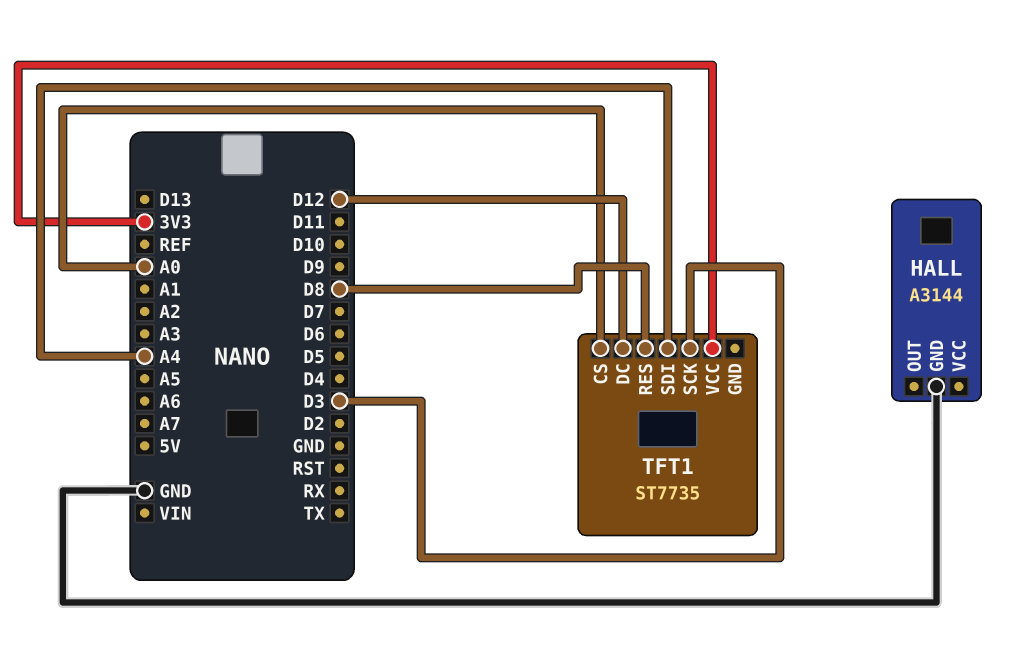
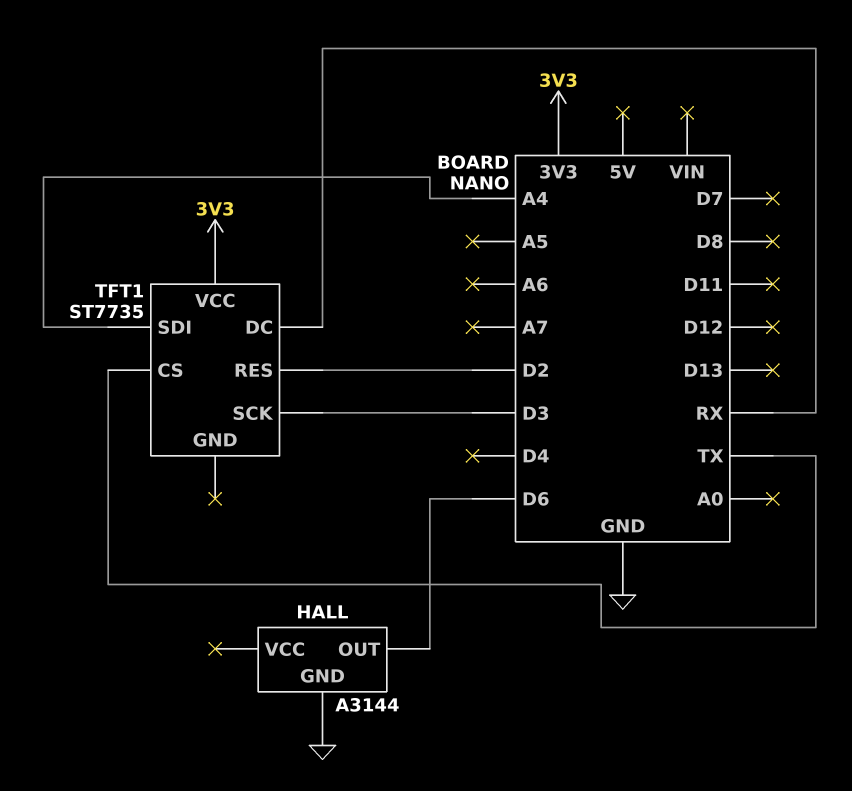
HALL pin OUT: none -> D6
TFT1 pin CS: A0 -> TX
TFT1 pin DC: D12 -> RX
TFT1 pin RES: D8 -> D2

